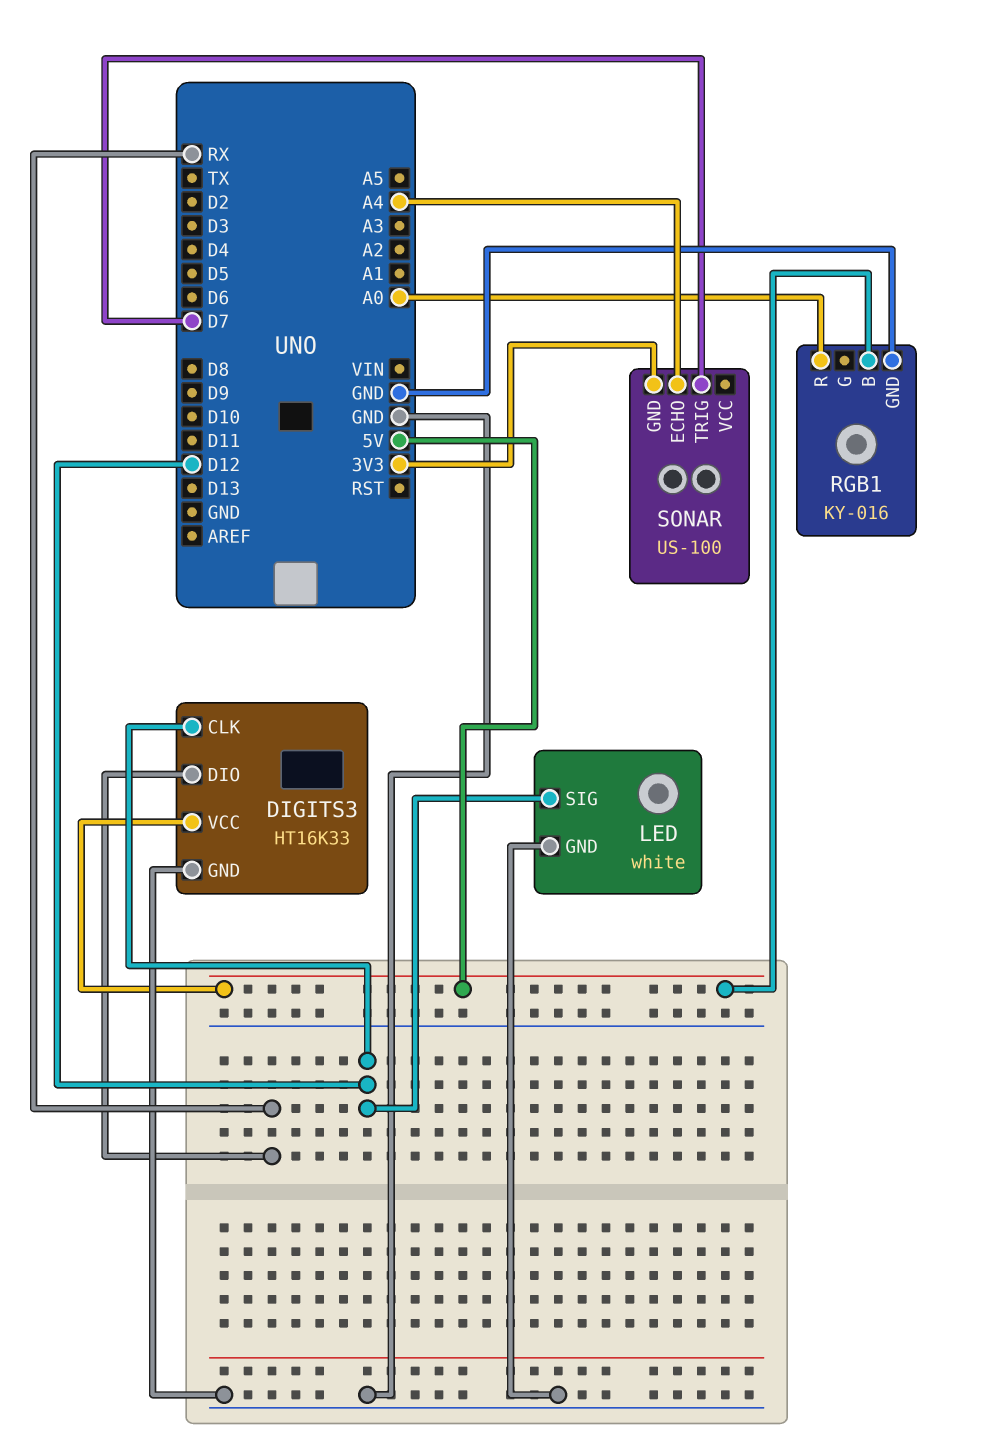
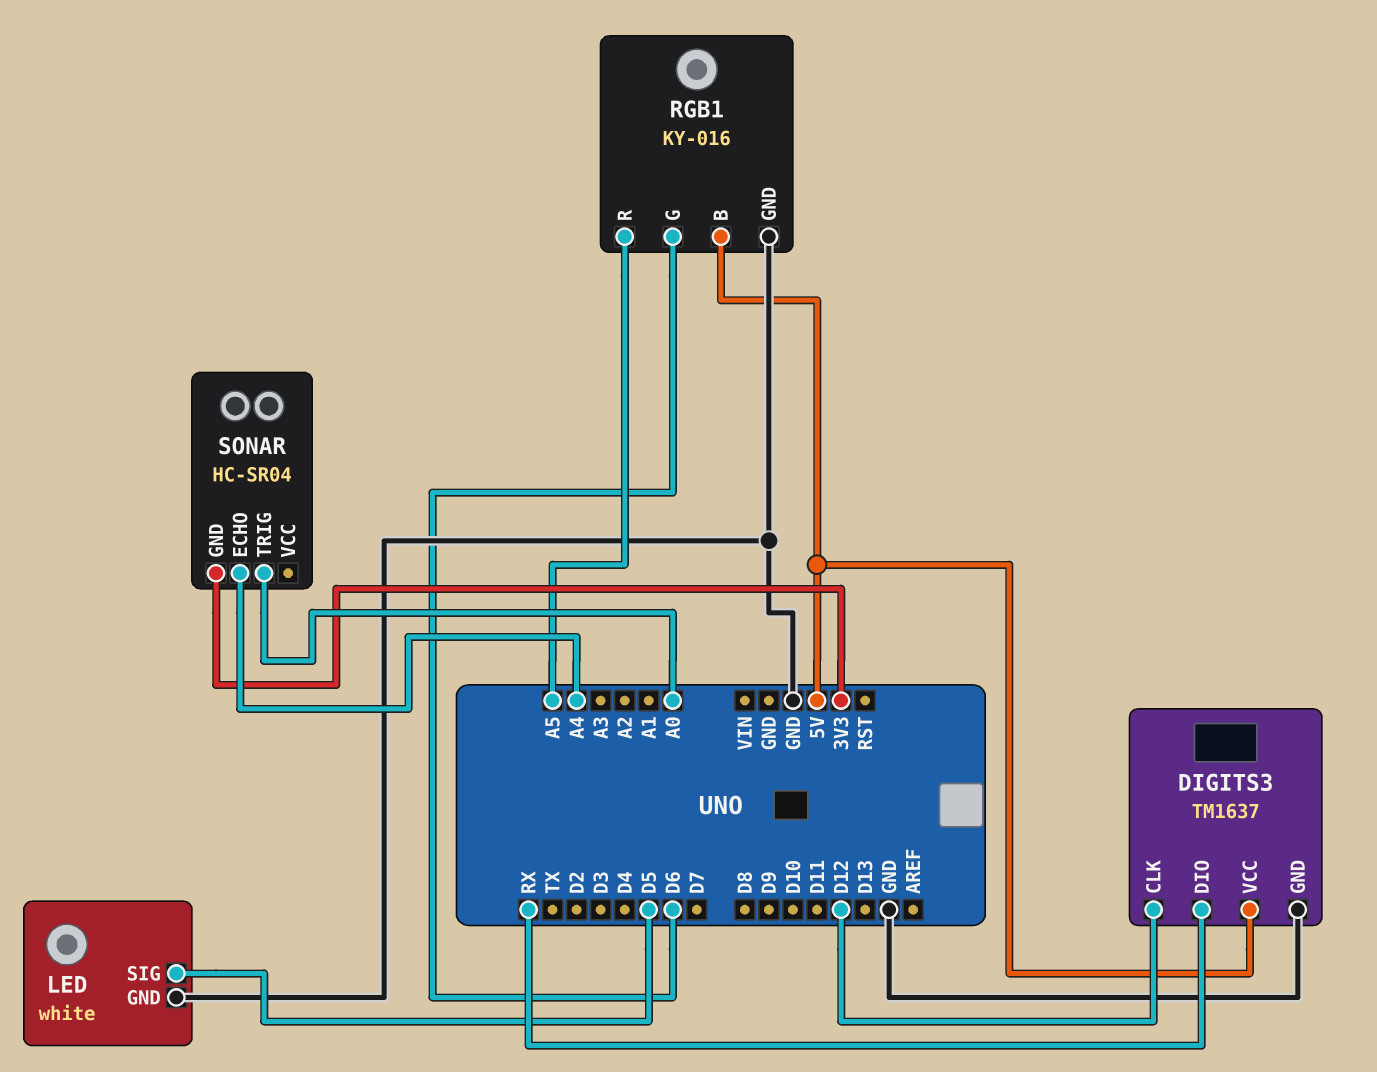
DIGITS3: HT16K33 -> TM1637
LED pin SIG: D12 -> D5
RGB1 pin G: none -> D6
RGB1 pin R: A0 -> A5
SONAR: US-100 -> HC-SR04
SONAR pin TRIG: D7 -> A0

